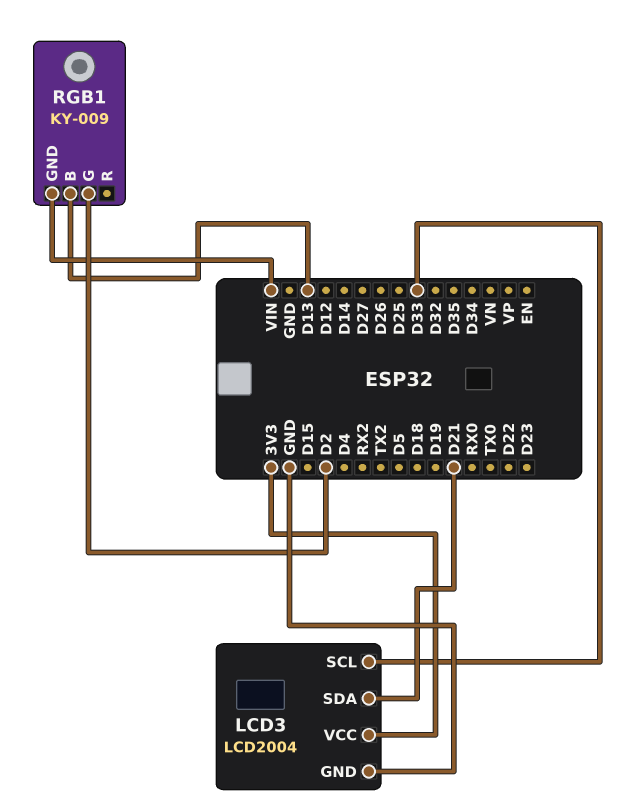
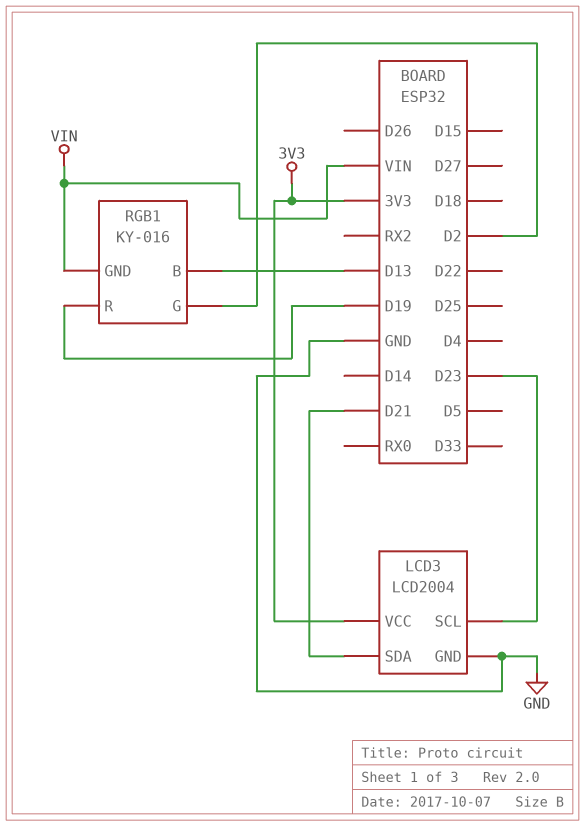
LCD3 pin SCL: D33 -> D23
RGB1: KY-009 -> KY-016
RGB1 pin R: none -> D19

